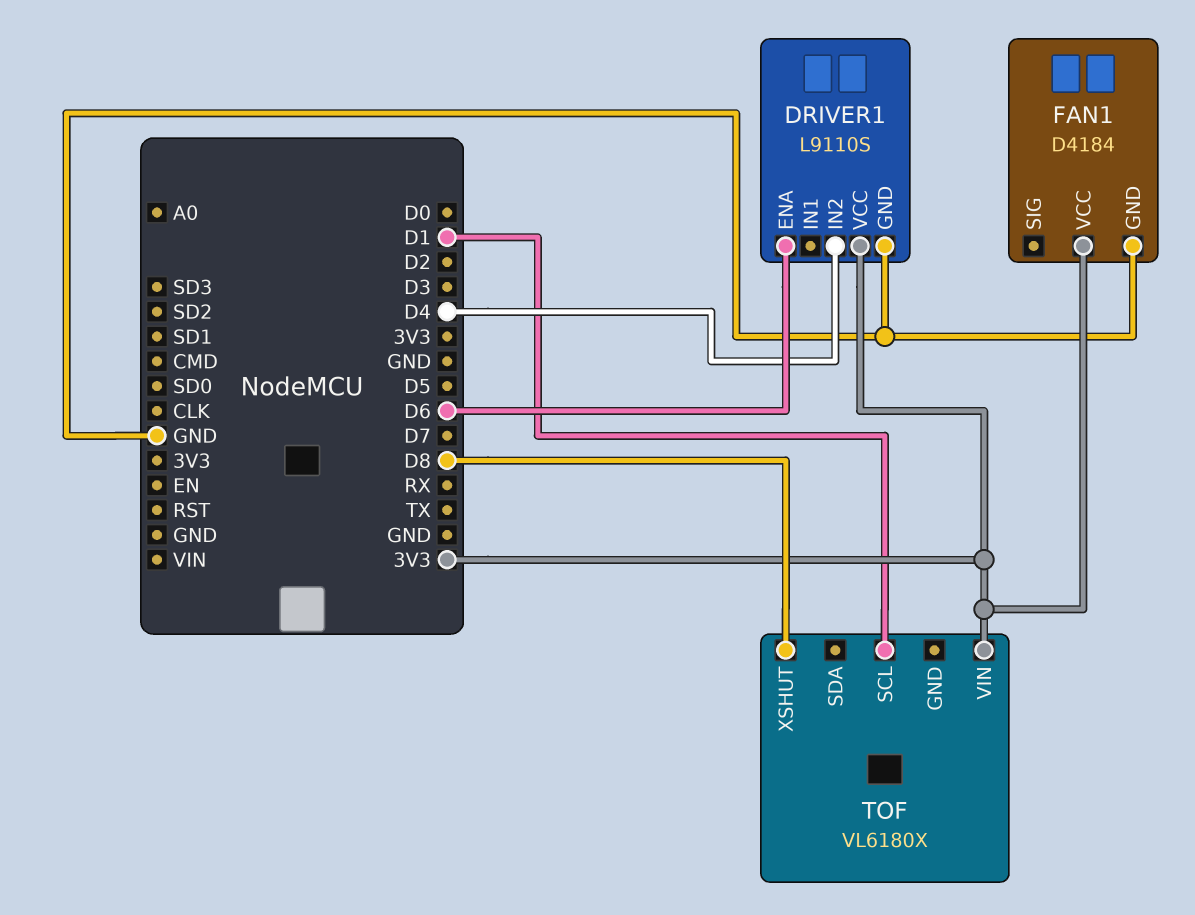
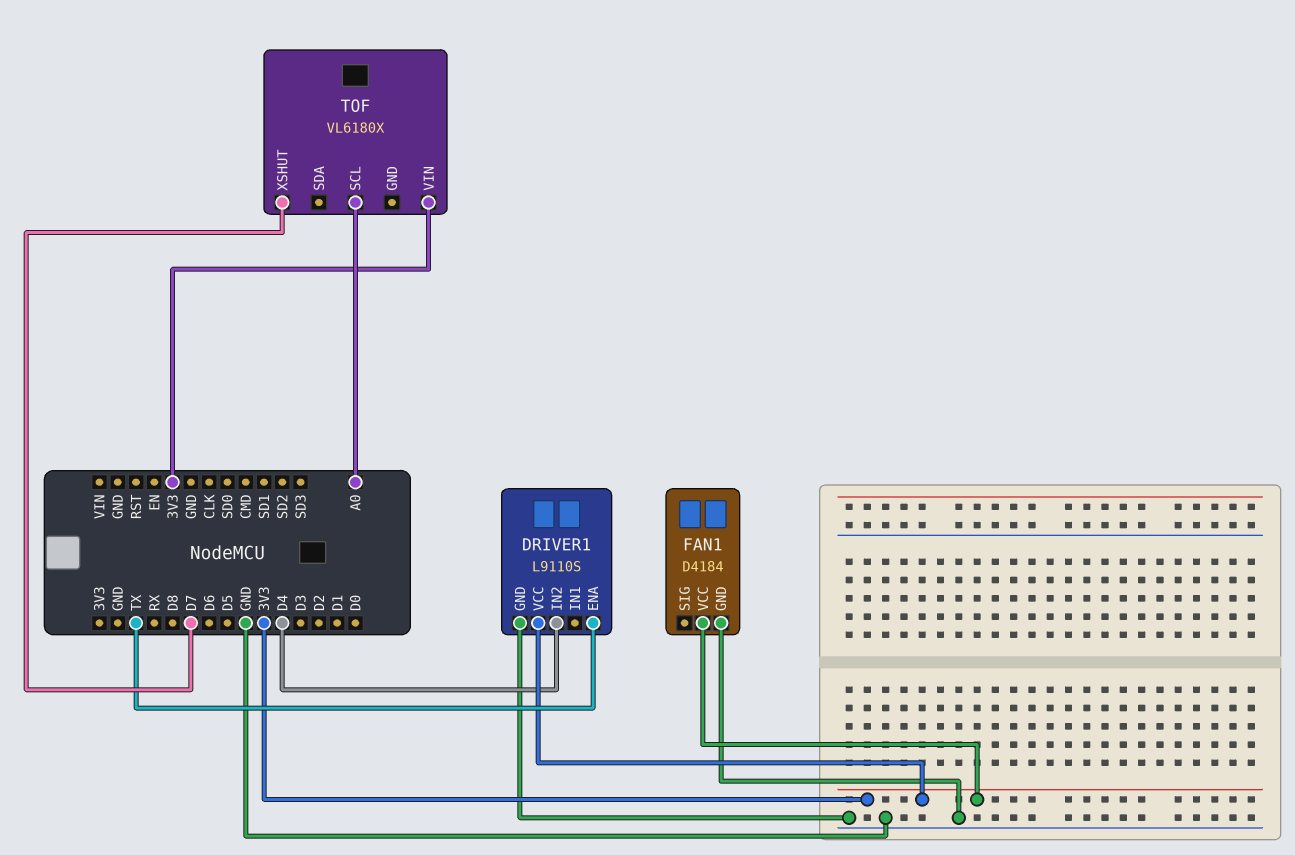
DRIVER1 pin ENA: D6 -> TX
TOF pin SCL: D1 -> A0
TOF pin XSHUT: D8 -> D7

